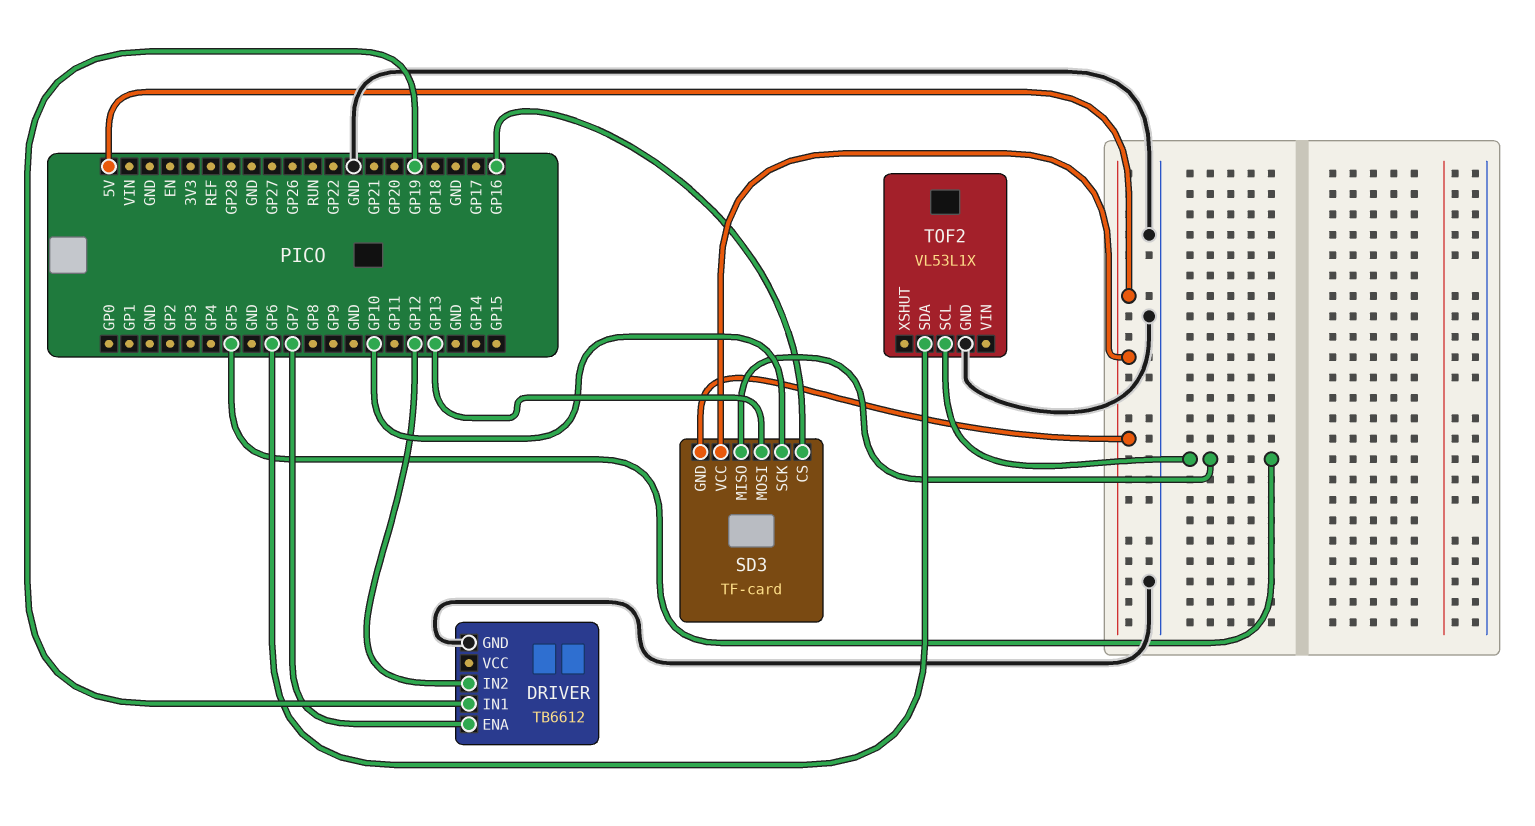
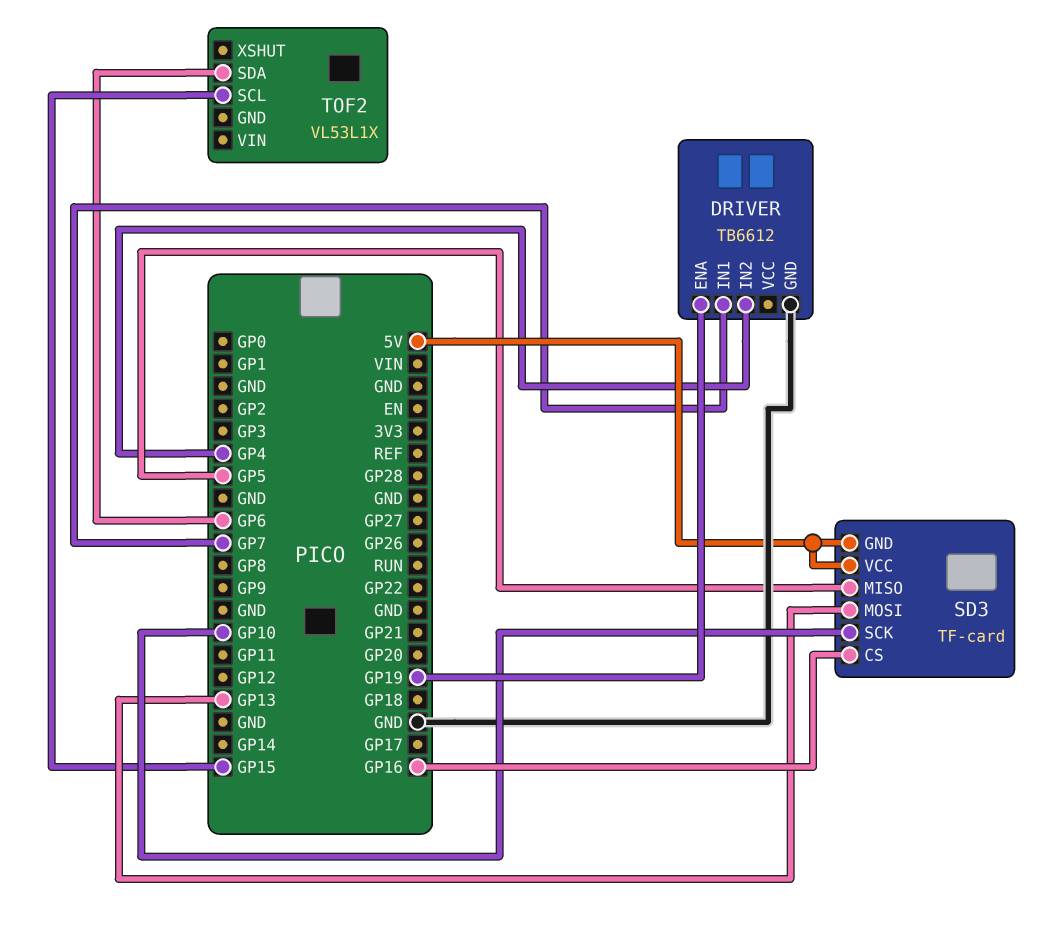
DRIVER pin ENA: GP7 -> GP19
DRIVER pin IN1: GP19 -> GP7
DRIVER pin IN2: GP12 -> GP4
TOF2 pin GND: GND -> none
TOF2 pin SCL: GP5 -> GP15

